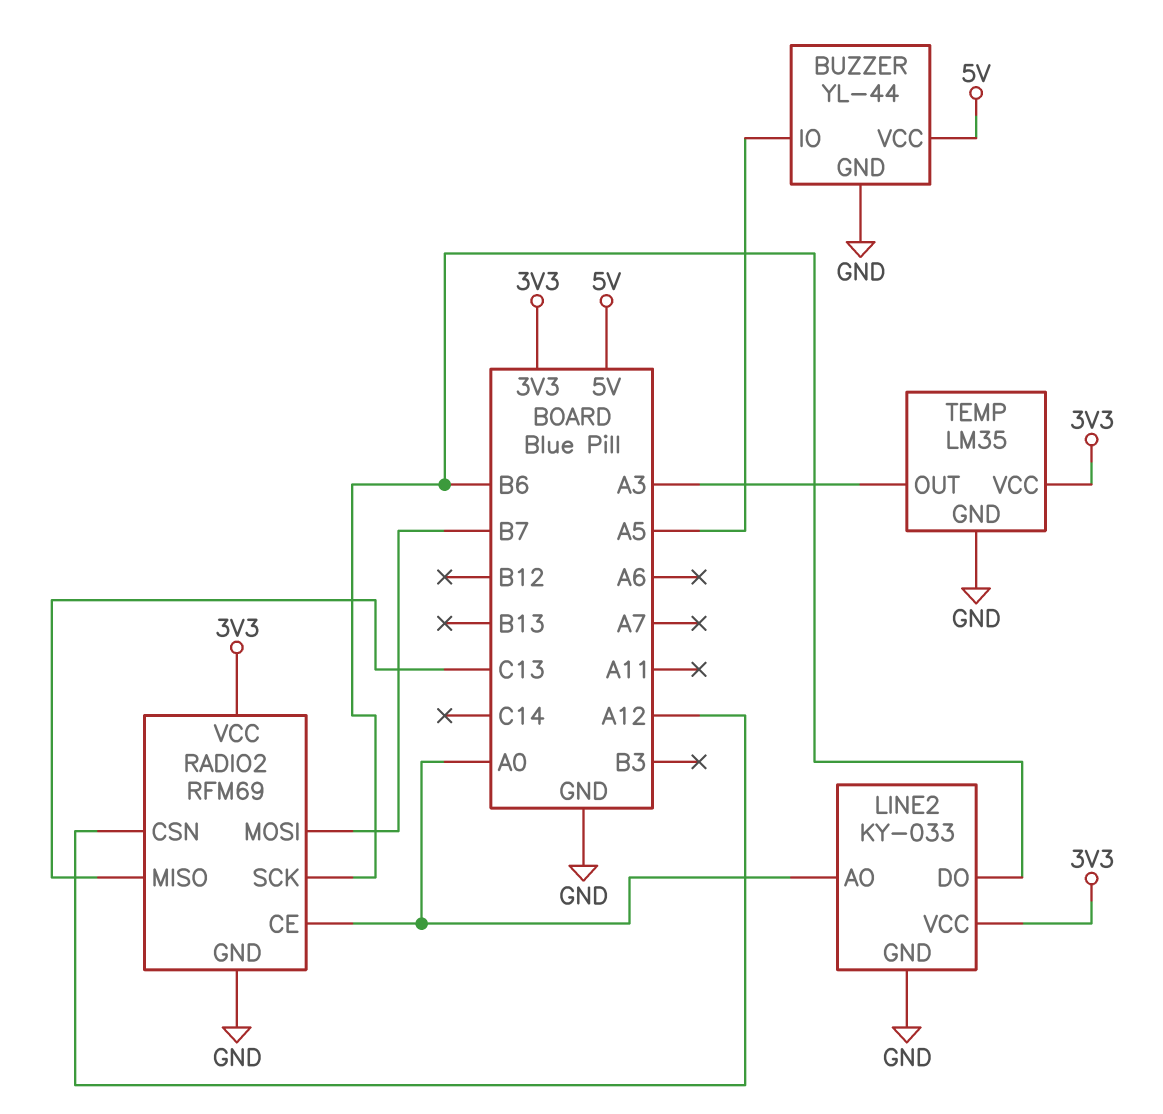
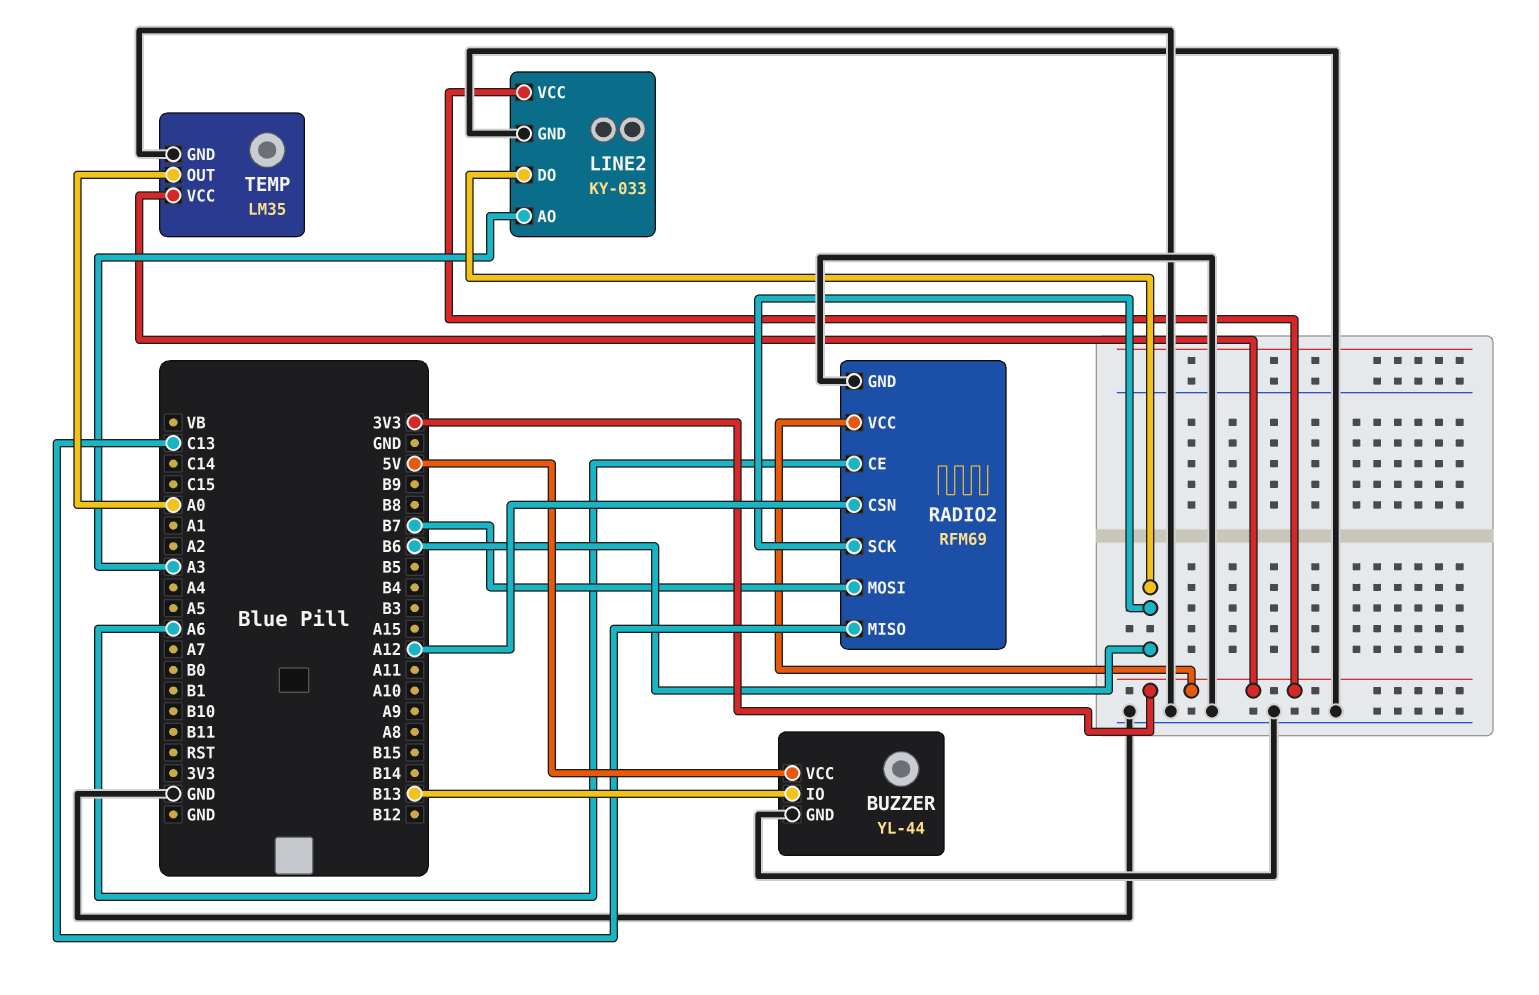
BUZZER pin IO: A5 -> B13
LINE2 pin AO: A0 -> A3
RADIO2 pin CE: A0 -> A6
TEMP pin OUT: A3 -> A0

